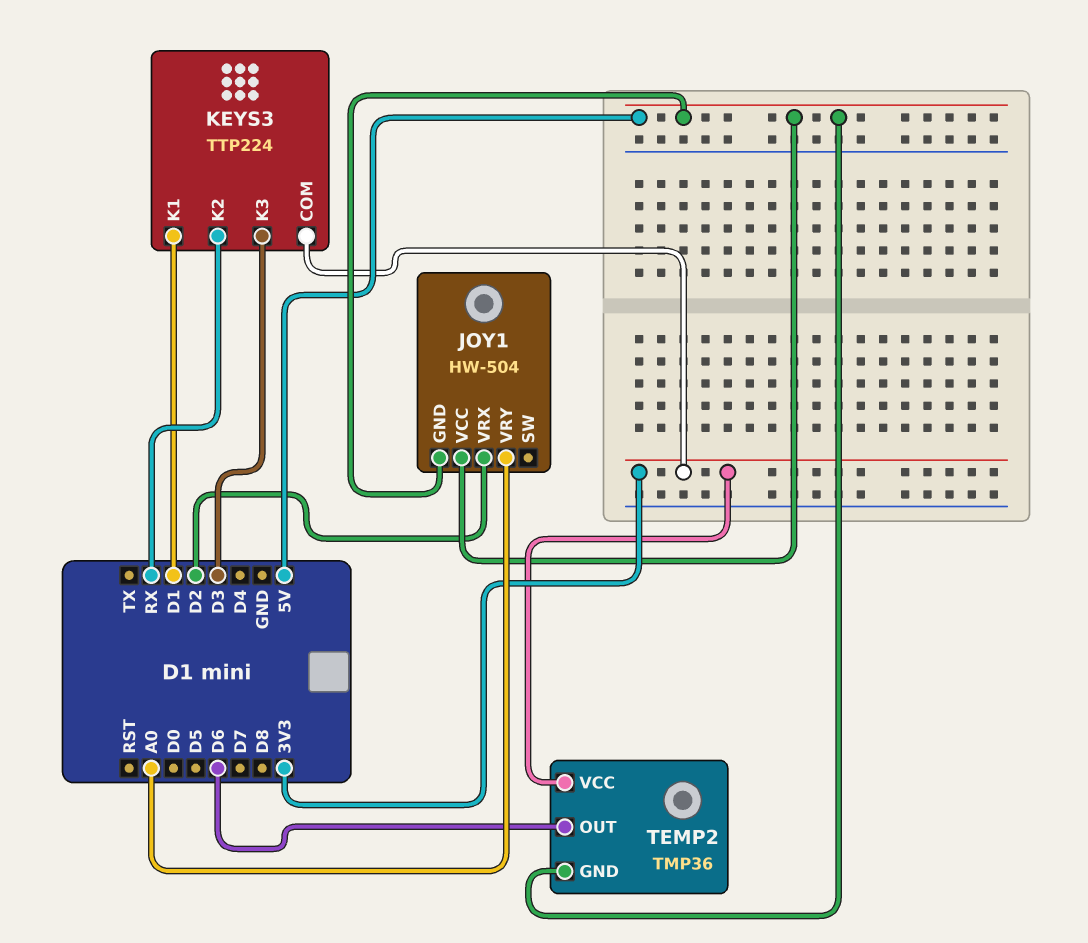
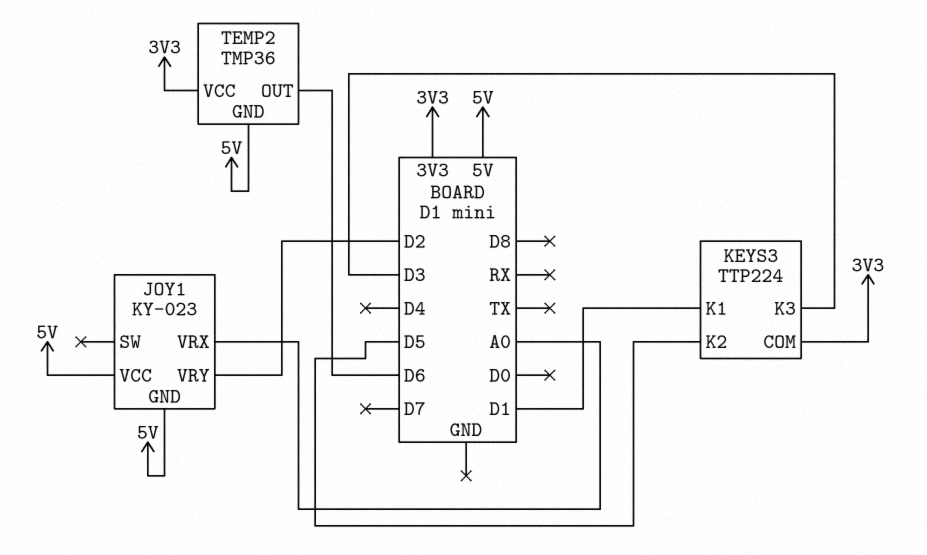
JOY1: HW-504 -> KY-023
JOY1 pin VRX: D2 -> A0
JOY1 pin VRY: A0 -> D2
KEYS3 pin K2: RX -> D5

